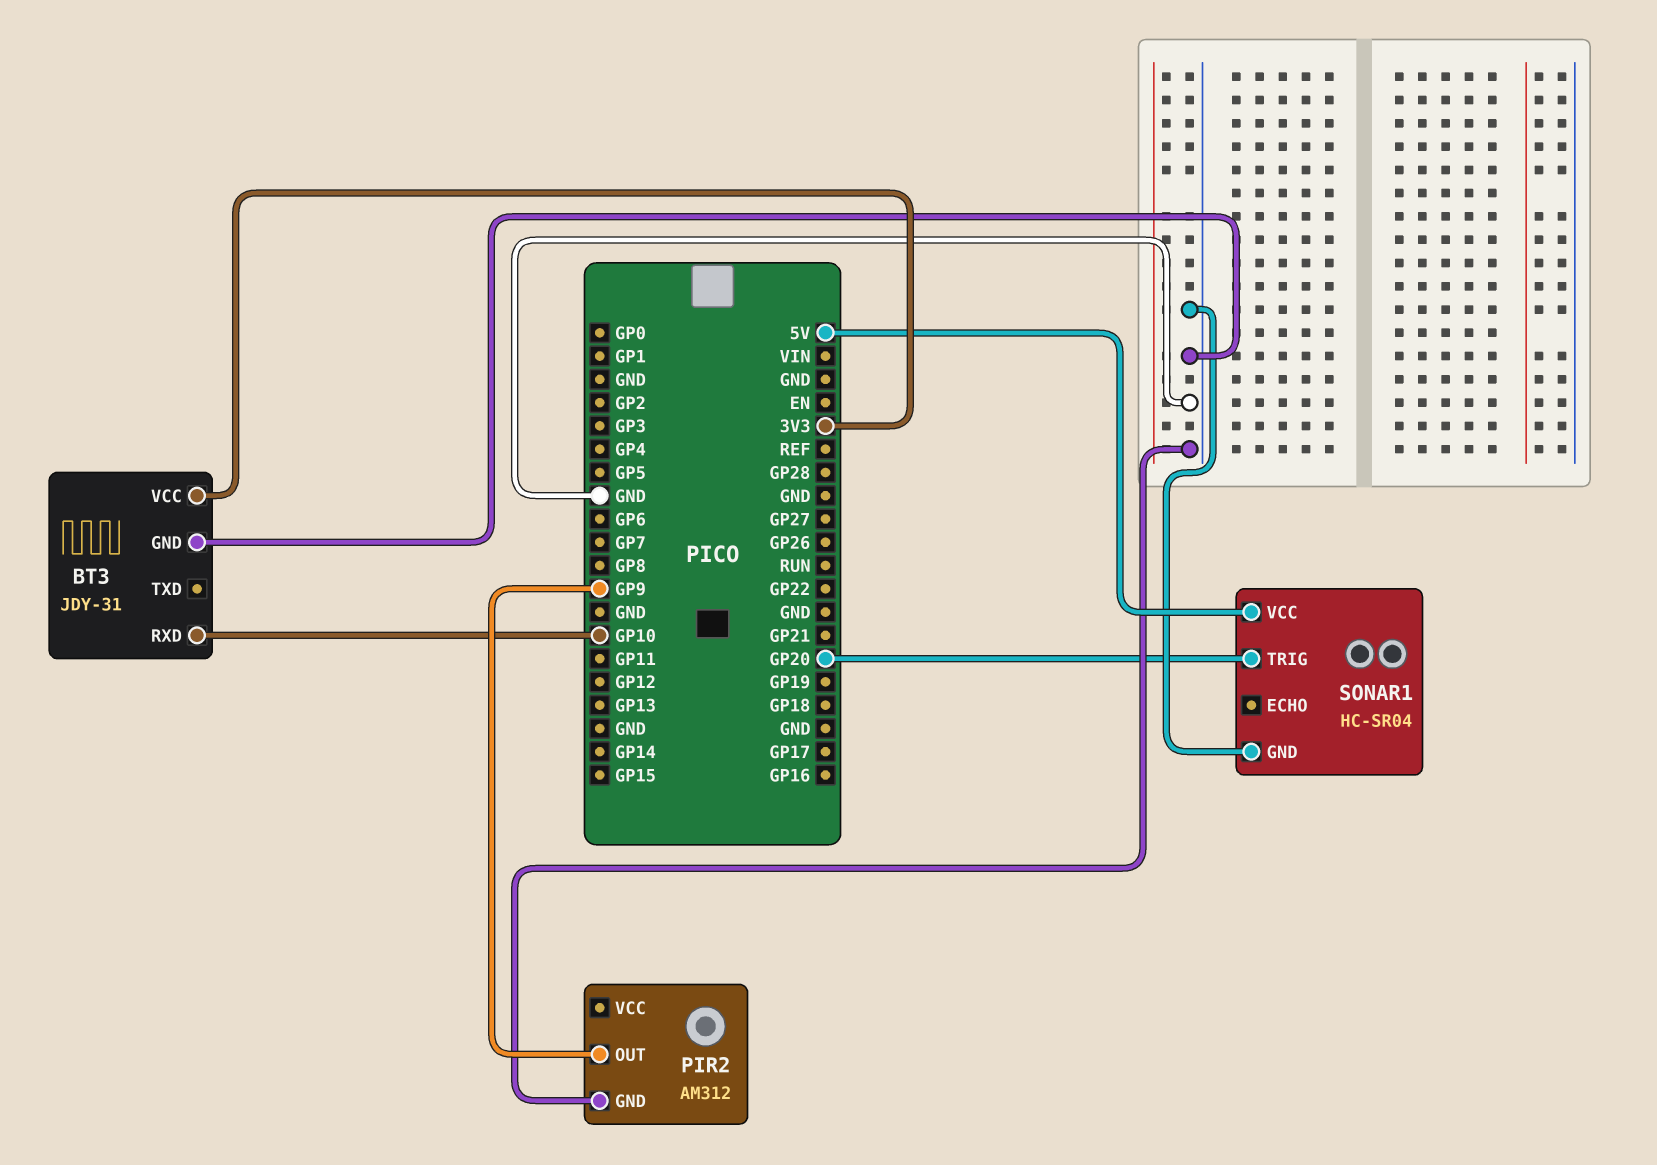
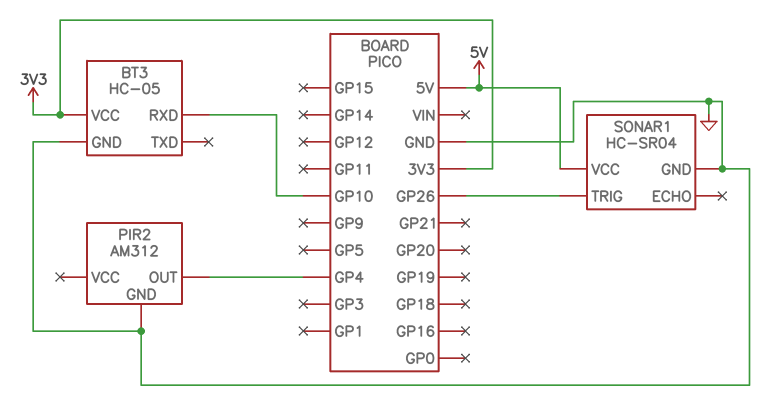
BT3: JDY-31 -> HC-05
PIR2 pin OUT: GP9 -> GP4
SONAR1 pin TRIG: GP20 -> GP26

